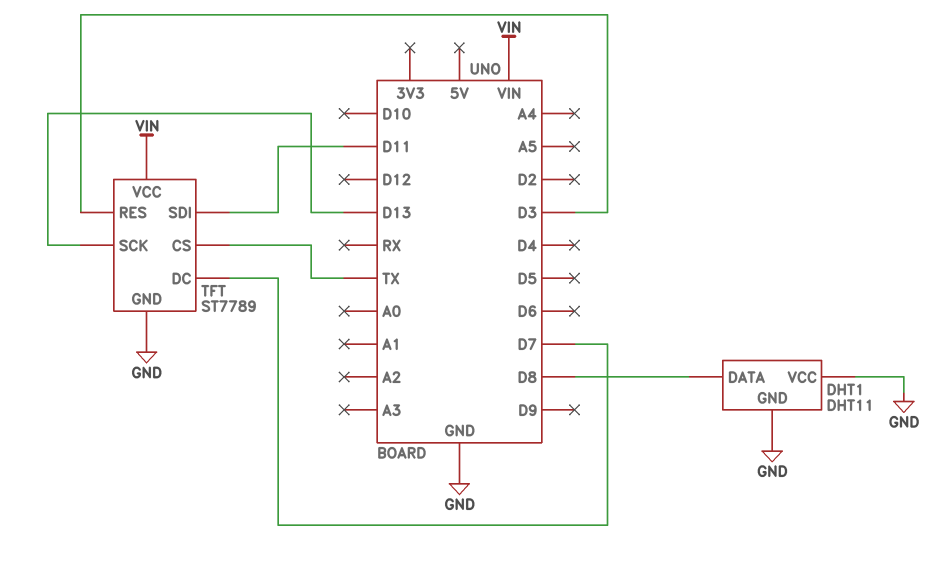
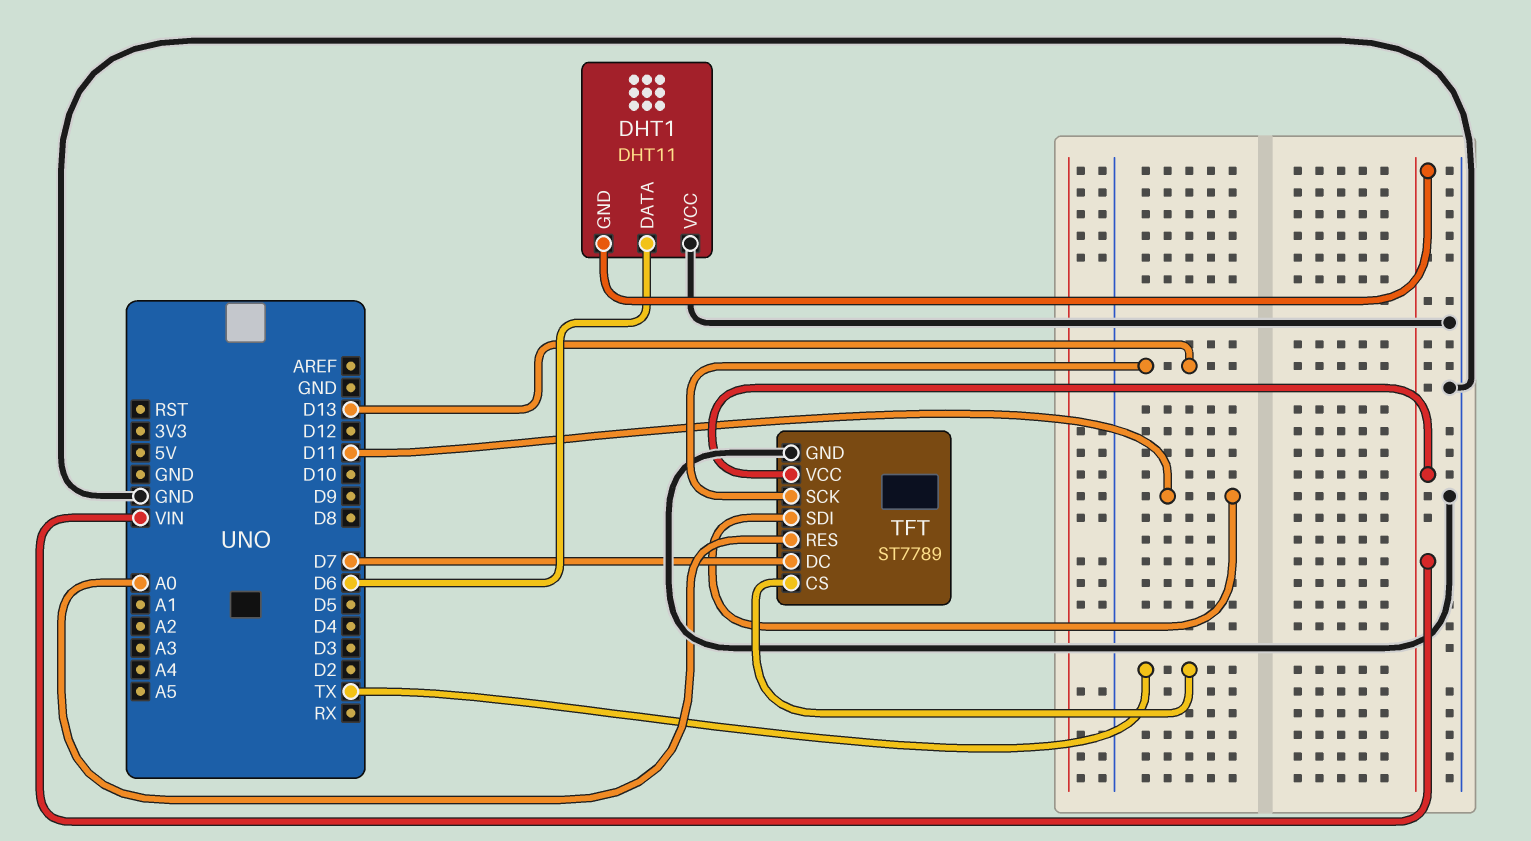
DHT1 pin DATA: D8 -> D6
DHT1 pin GND: GND -> VIN
TFT pin RES: D3 -> A0

